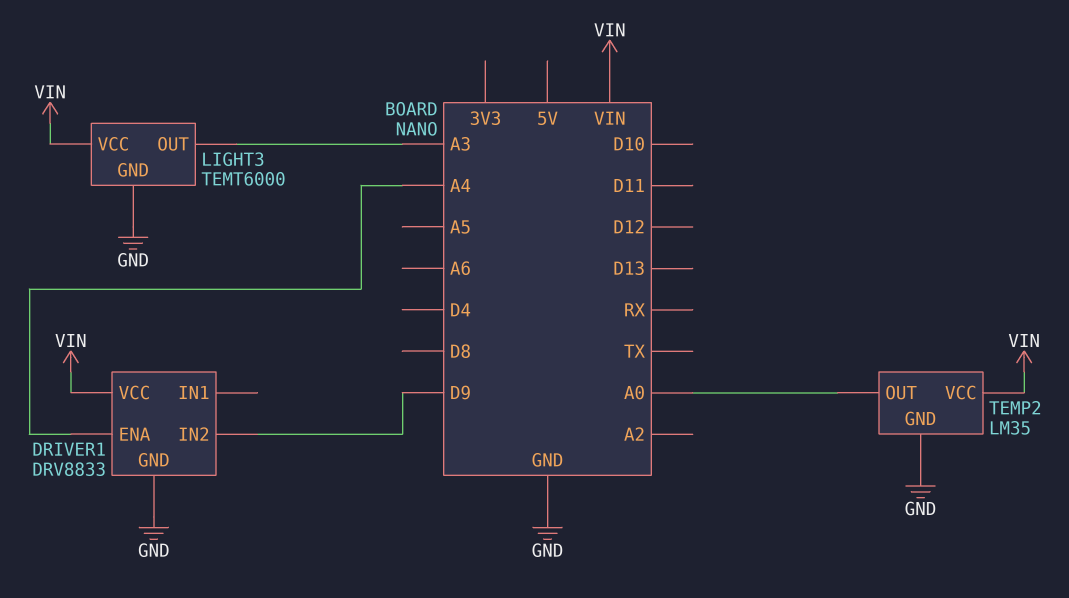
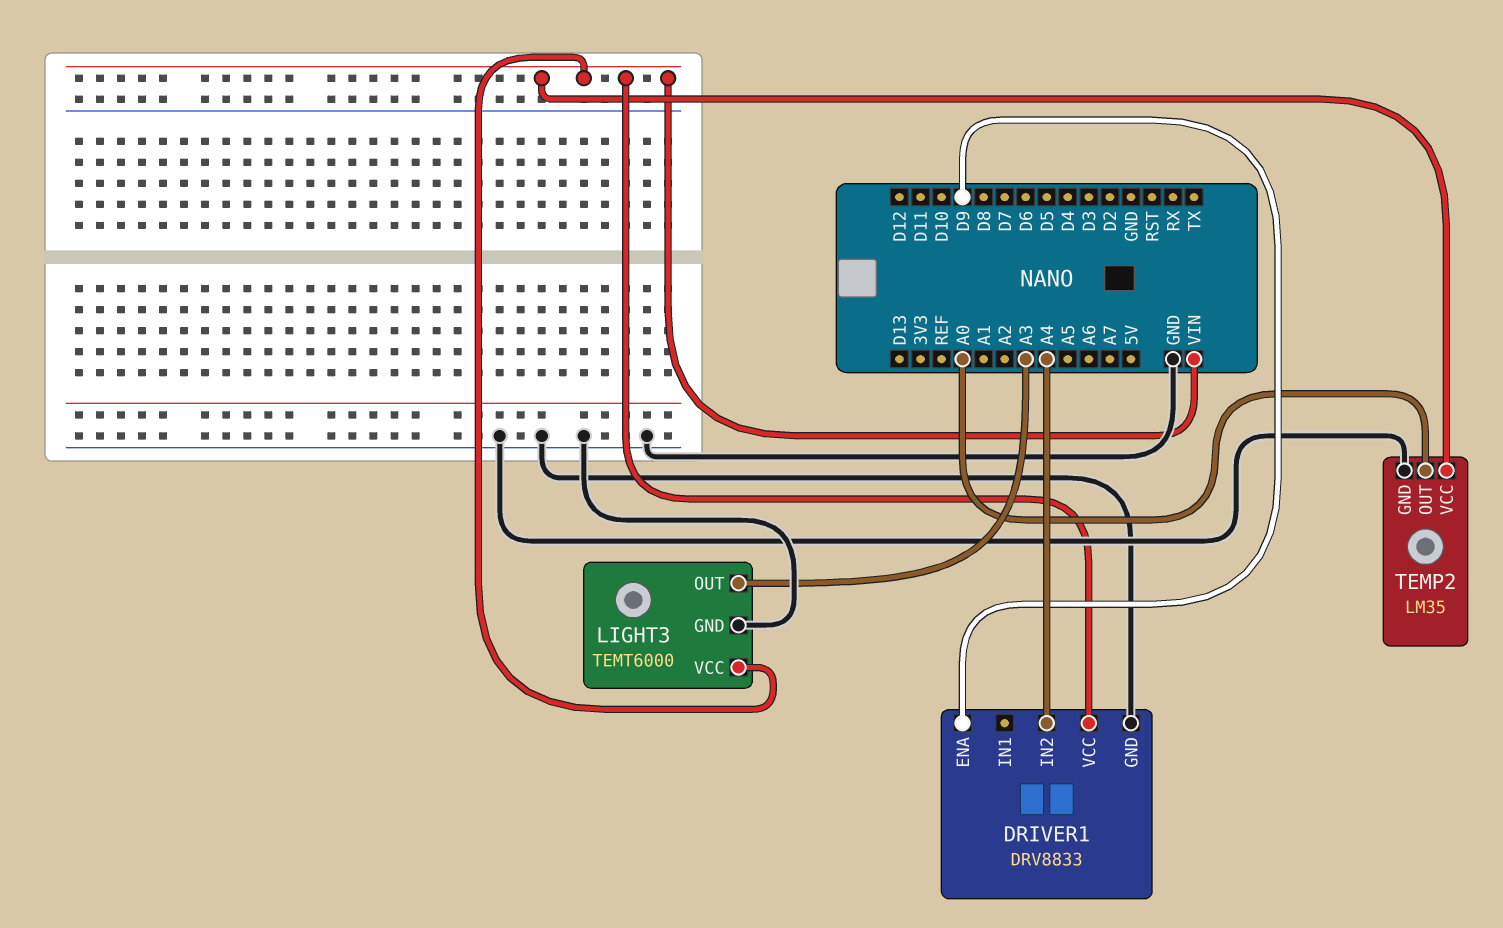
DRIVER1 pin ENA: A4 -> D9
DRIVER1 pin IN2: D9 -> A4

